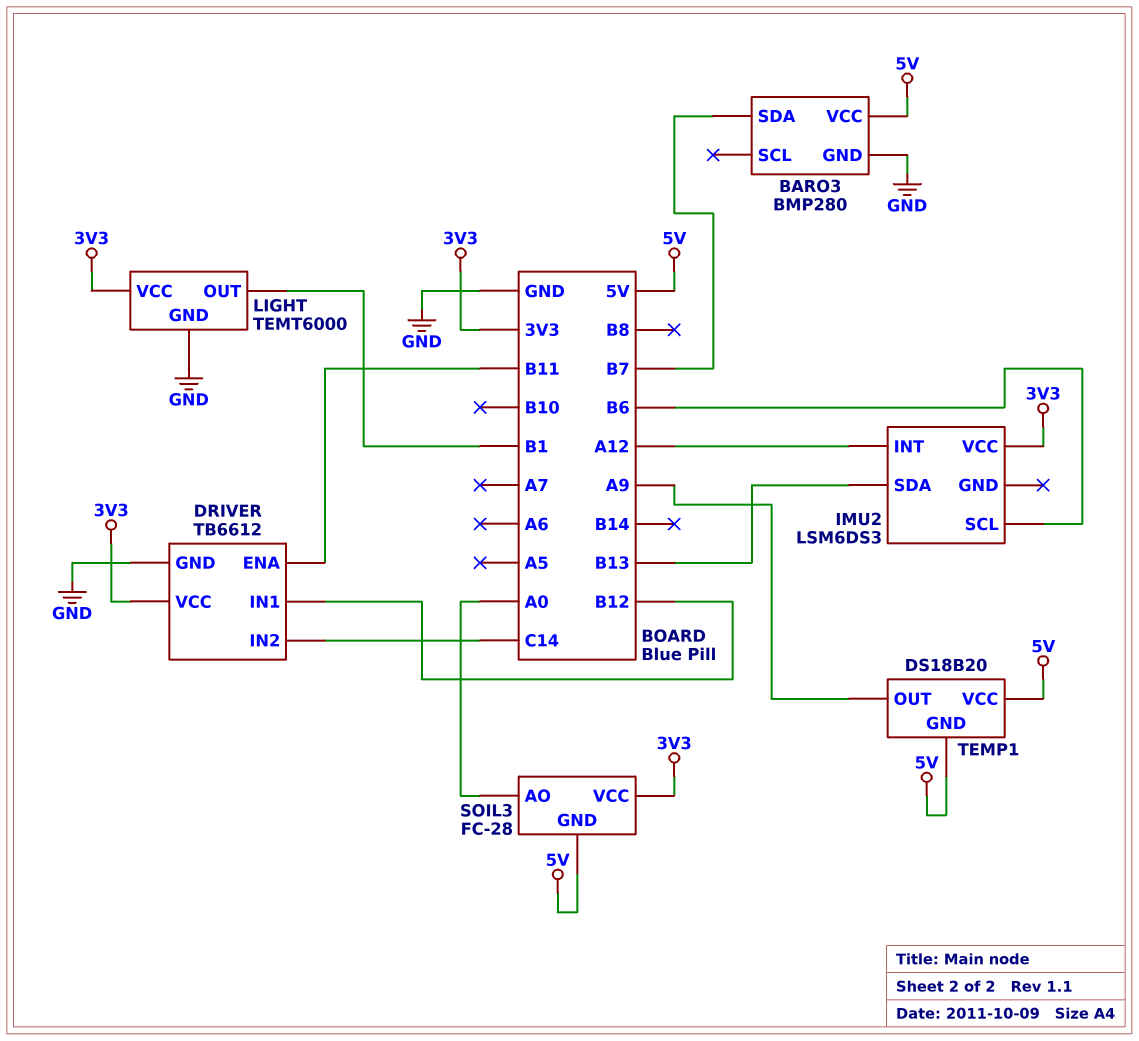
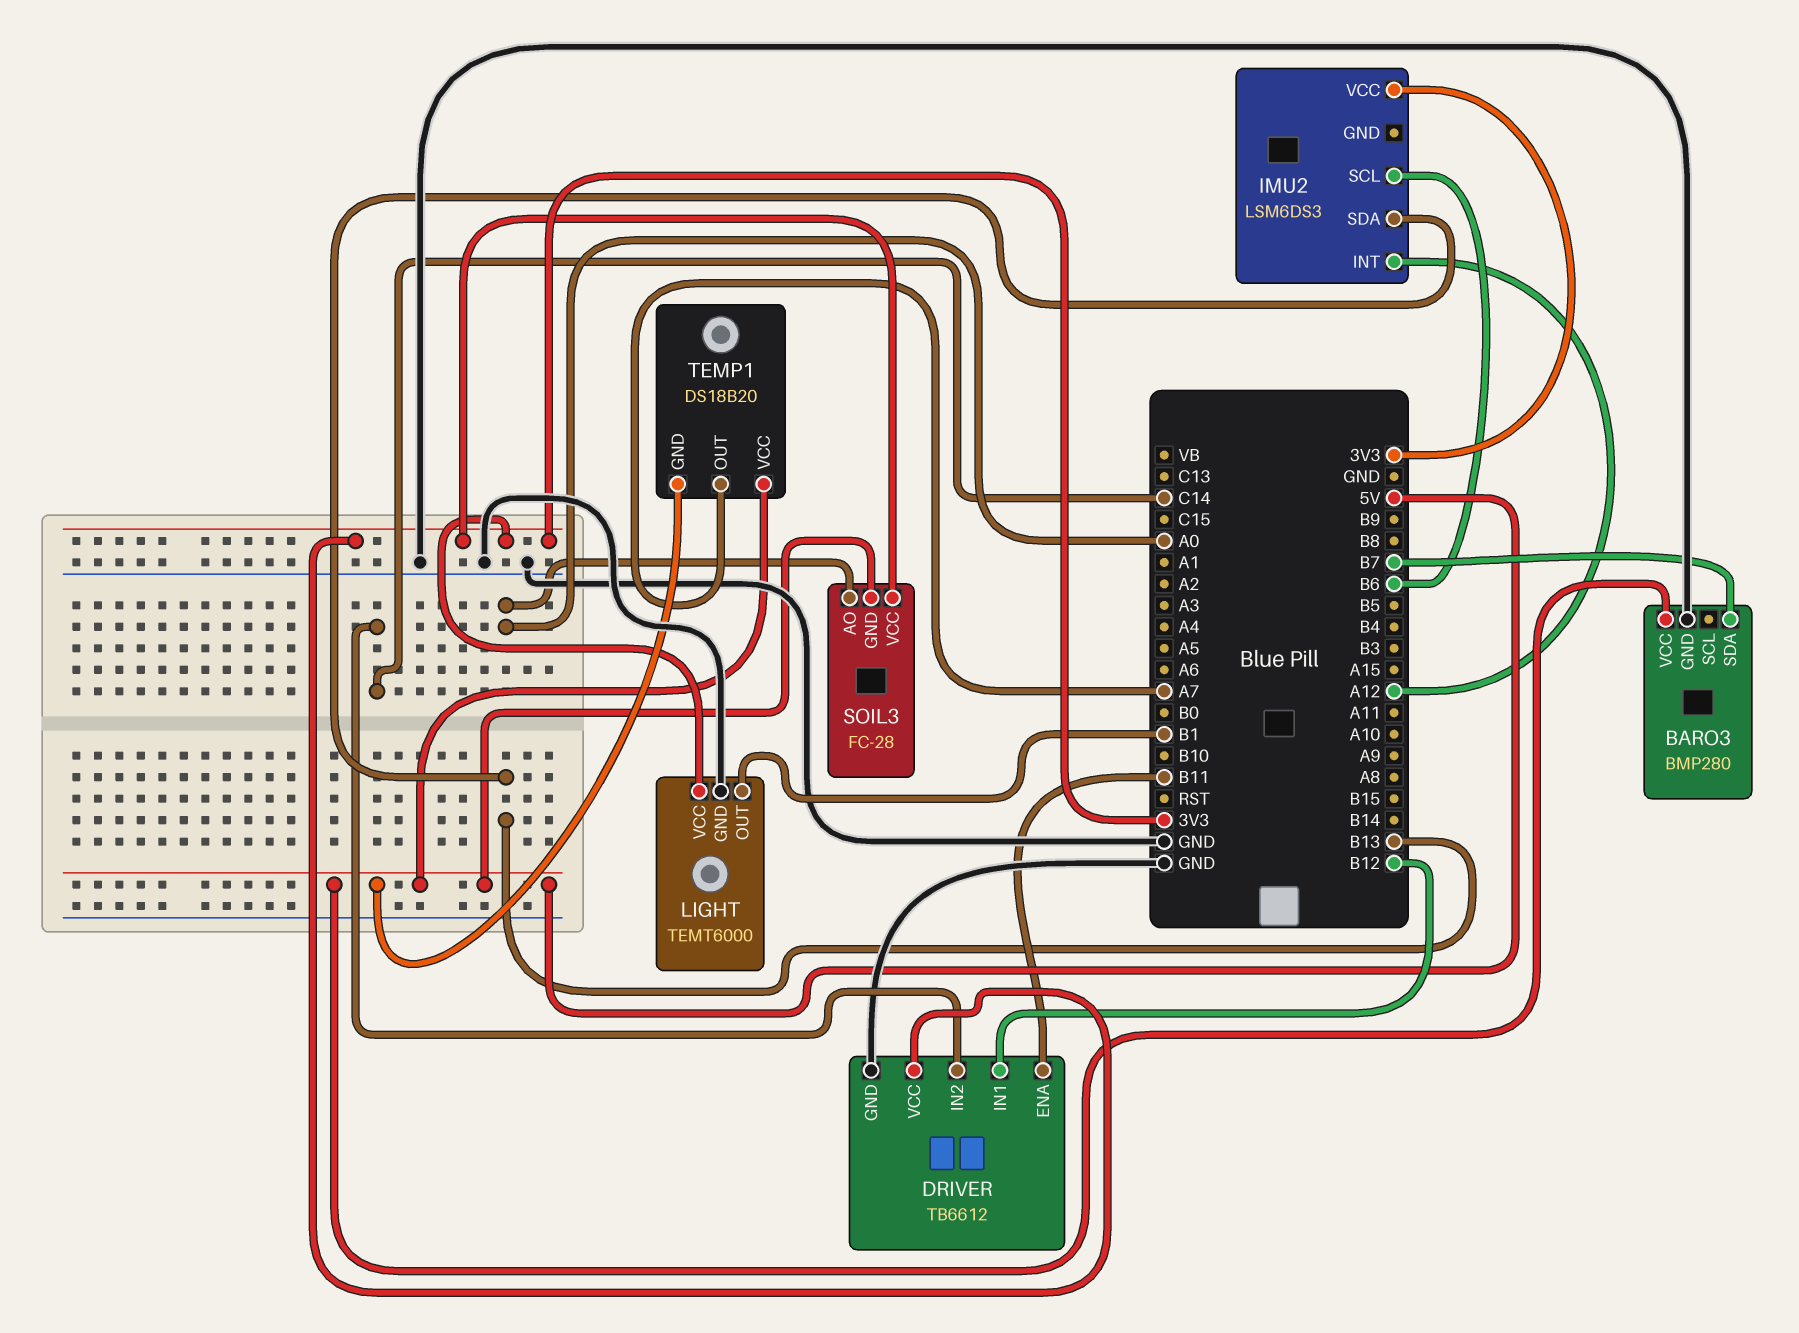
TEMP1 pin OUT: A9 -> A7

